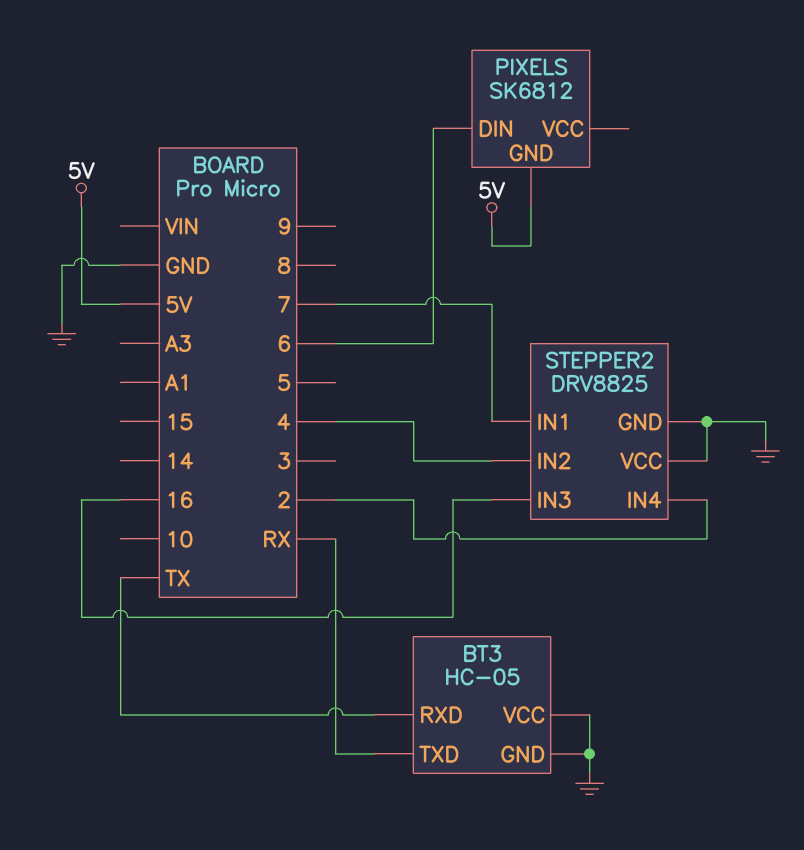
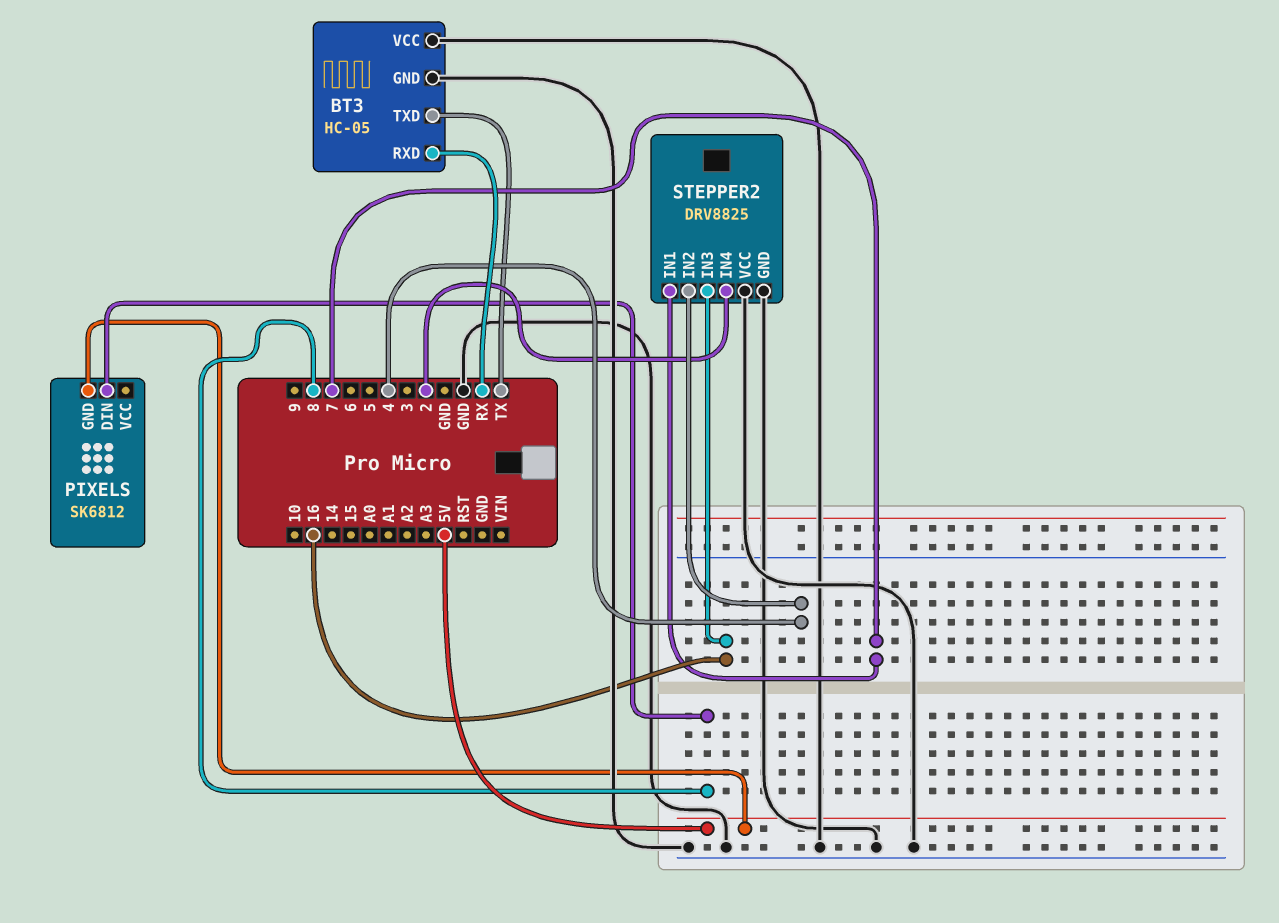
BT3 pin RXD: TX -> RX
BT3 pin TXD: RX -> TX
PIXELS pin DIN: 6 -> 8

